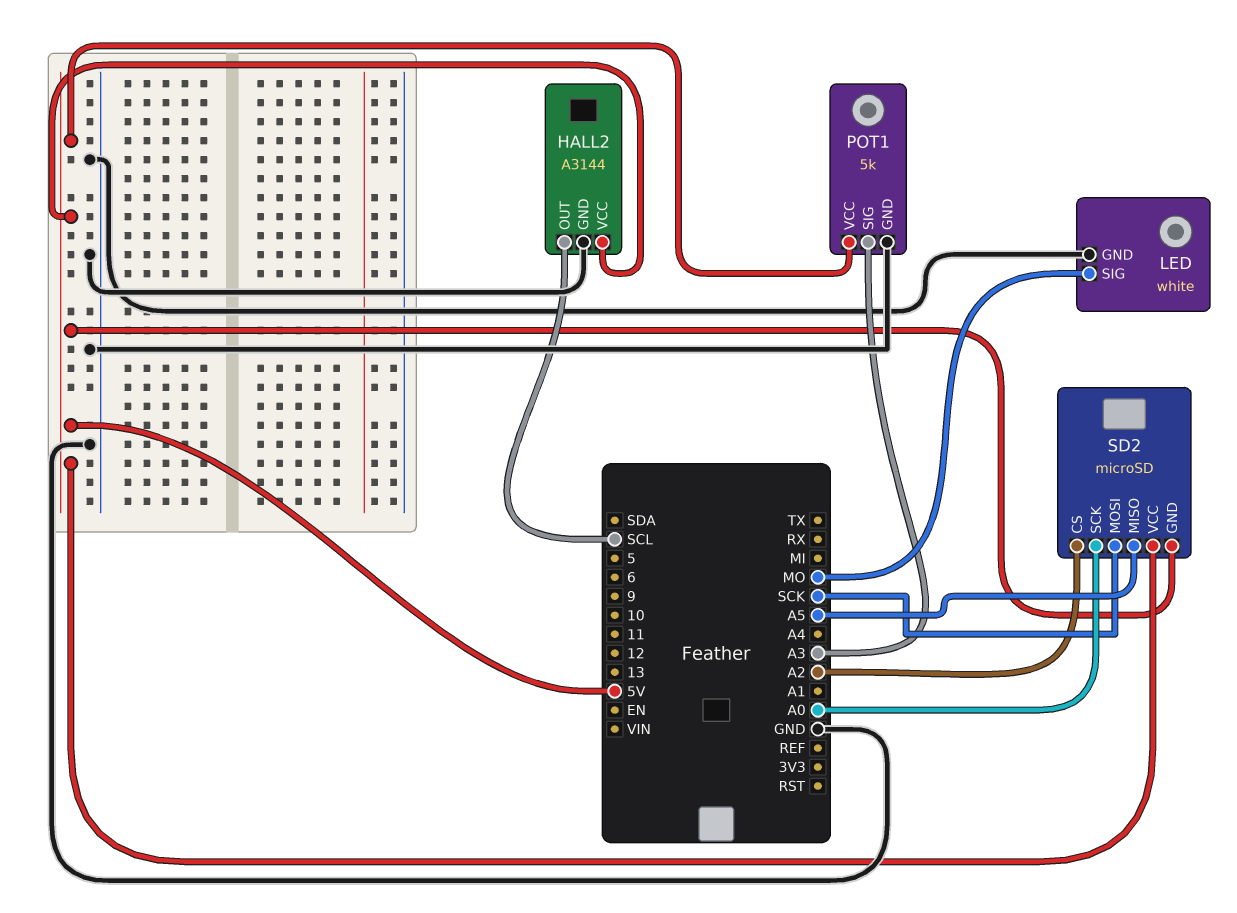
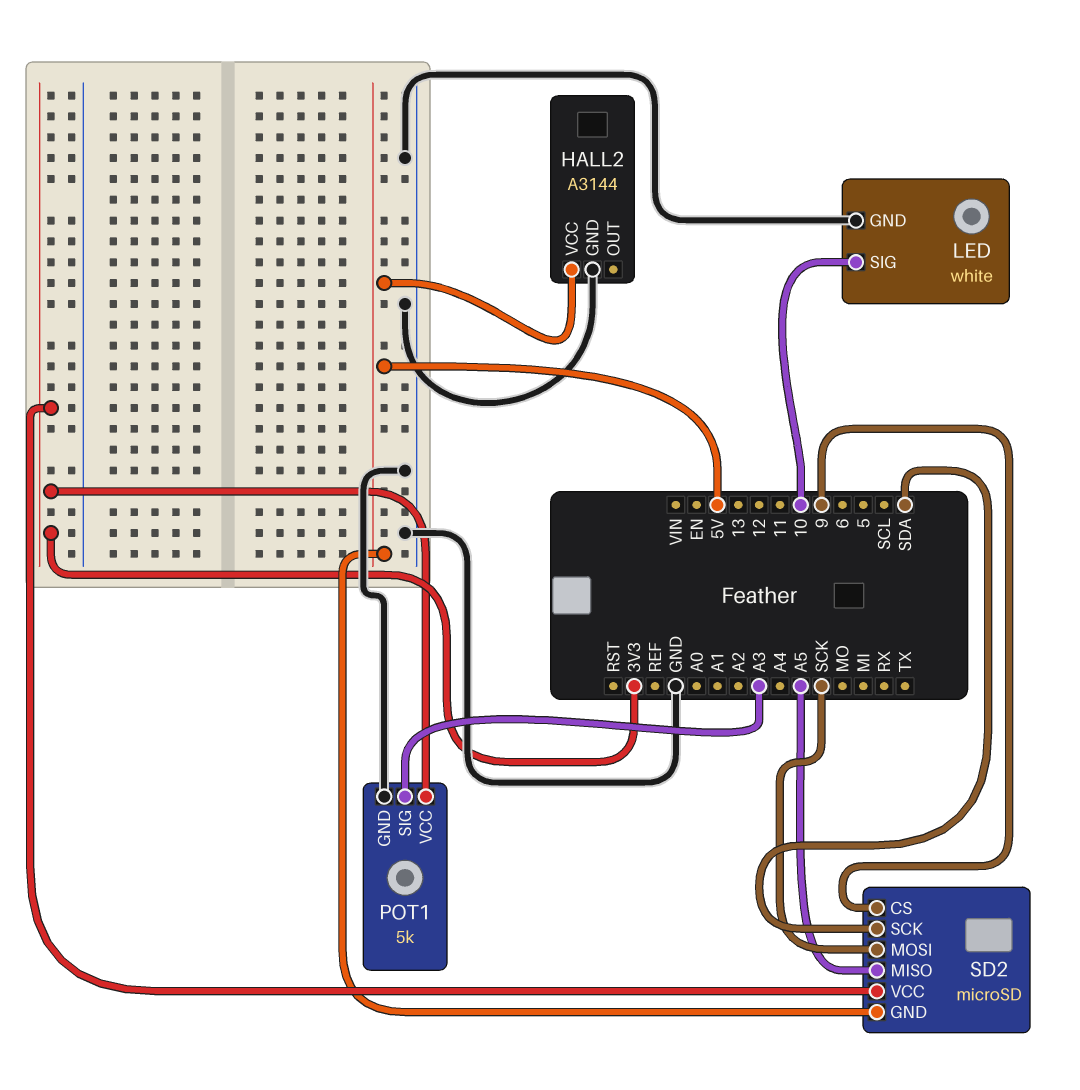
HALL2 pin OUT: SCL -> none
LED pin SIG: MO -> 10
POT1 pin VCC: 5V -> 3V3
SD2 pin CS: A2 -> 9
SD2 pin SCK: A0 -> SDA
SD2 pin VCC: 5V -> 3V3

